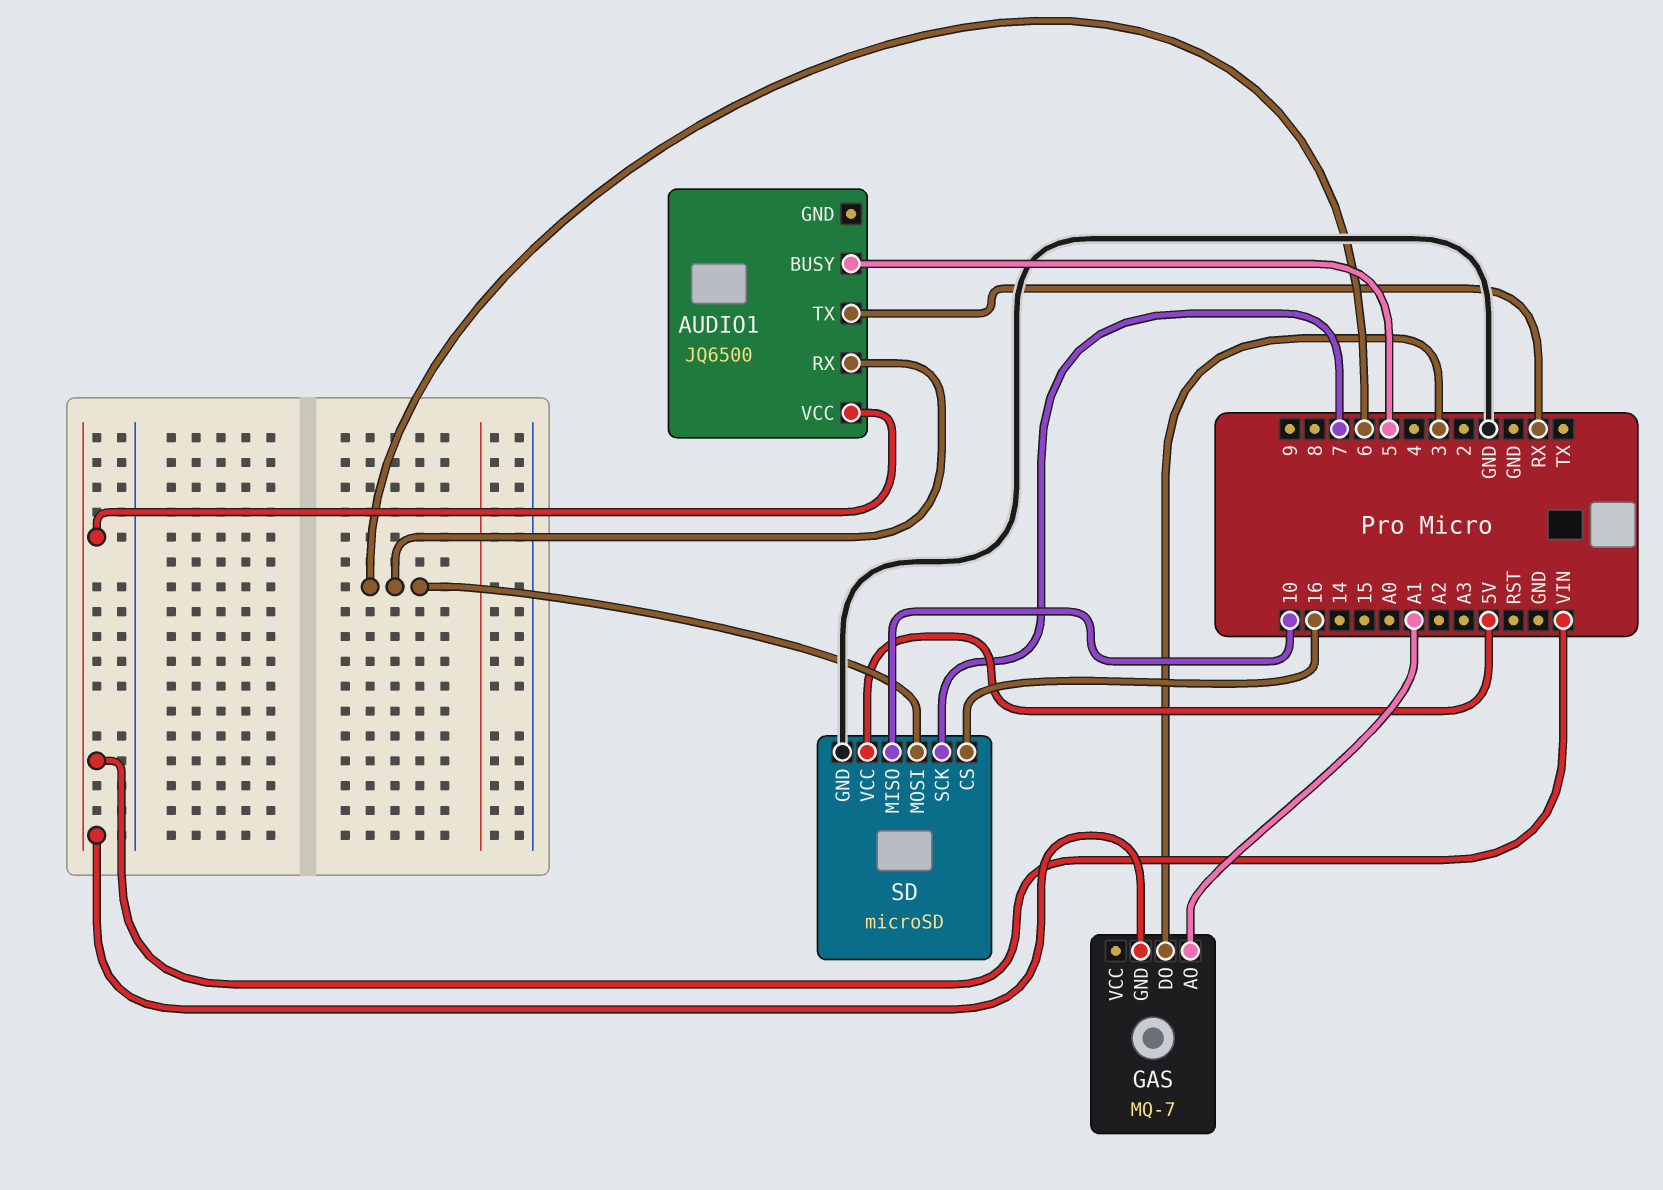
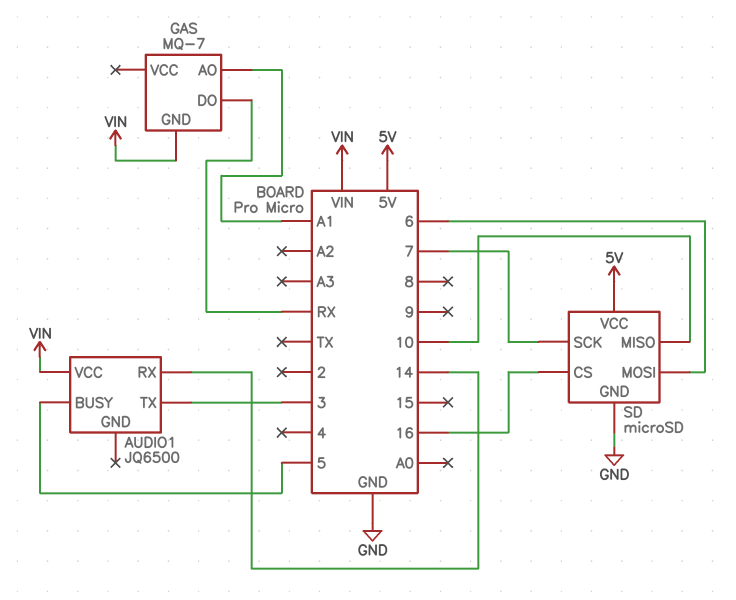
AUDIO1 pin RX: 6 -> 14
AUDIO1 pin TX: RX -> 3
GAS pin DO: 3 -> RX

